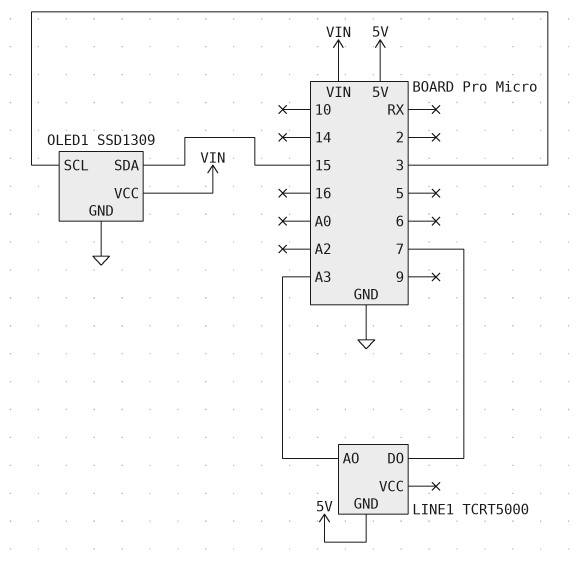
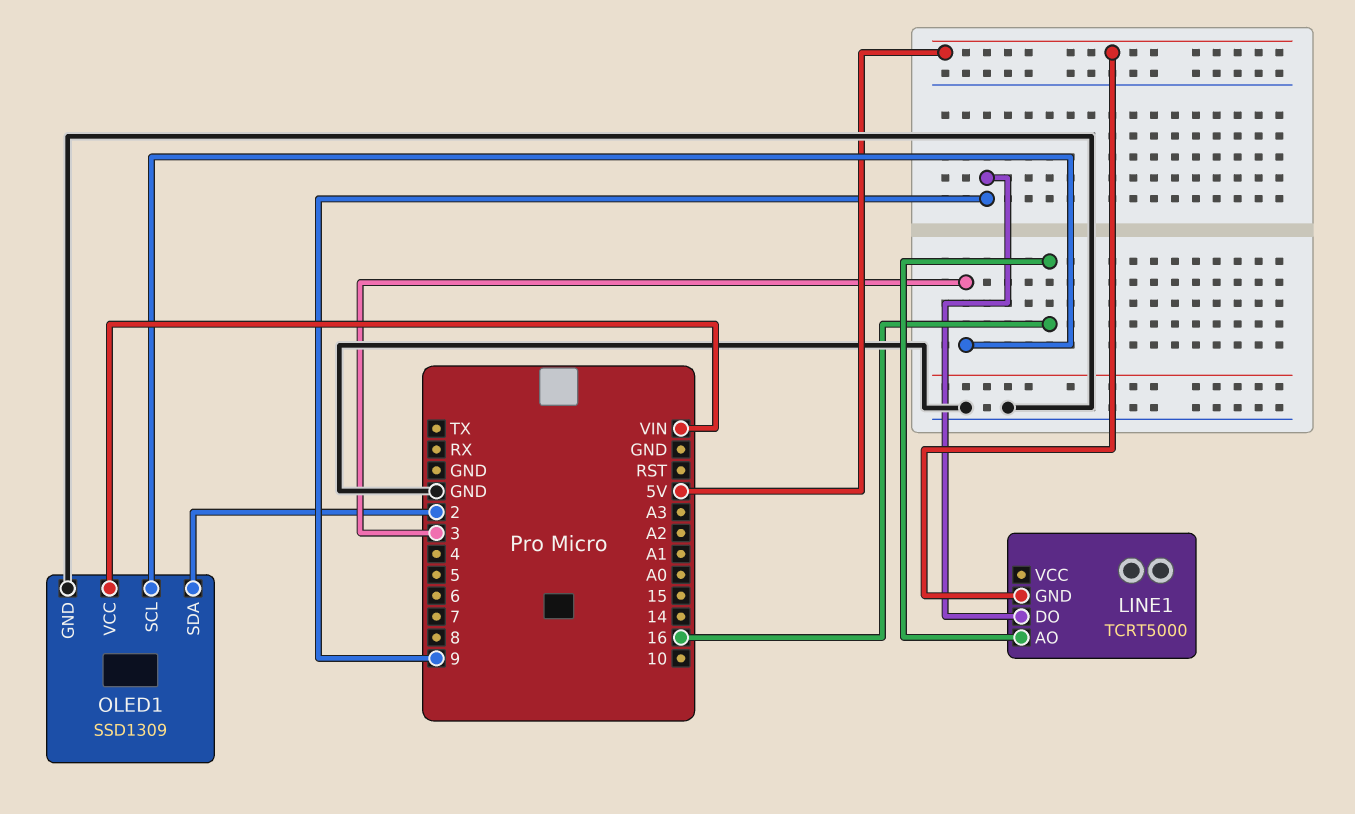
LINE1 pin AO: A3 -> 16
LINE1 pin DO: 7 -> 9
OLED1 pin SDA: 15 -> 2

